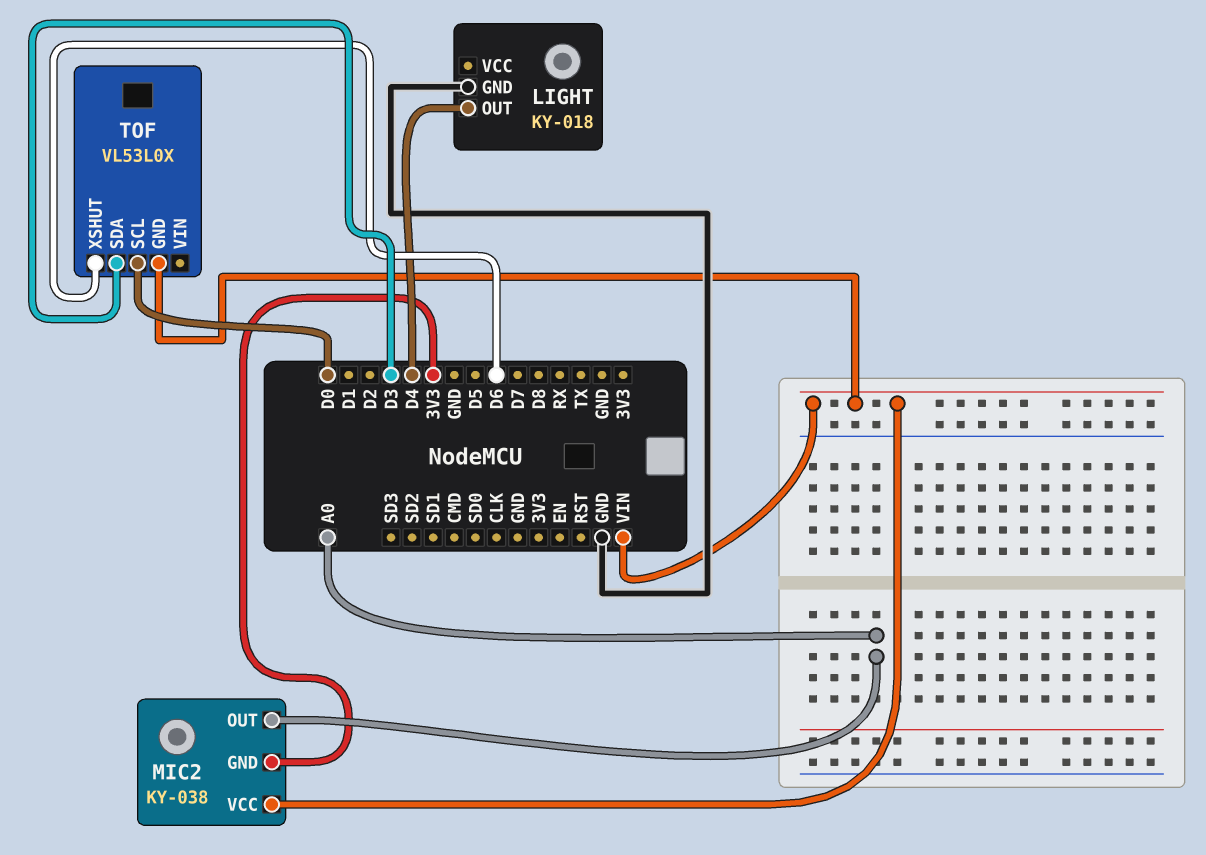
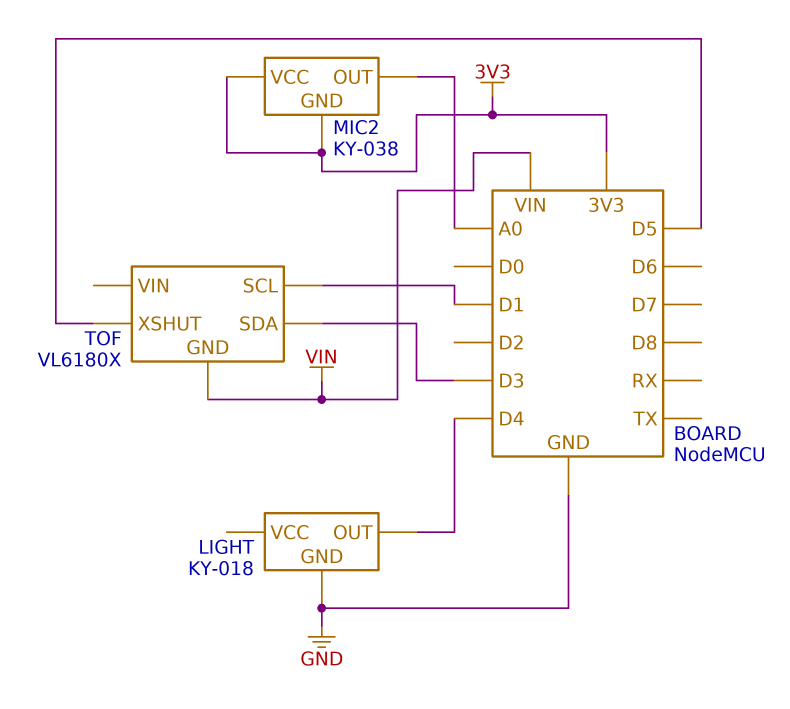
MIC2 pin VCC: VIN -> 3V3
TOF: VL53L0X -> VL6180X
TOF pin SCL: D0 -> D1
TOF pin XSHUT: D6 -> D5

